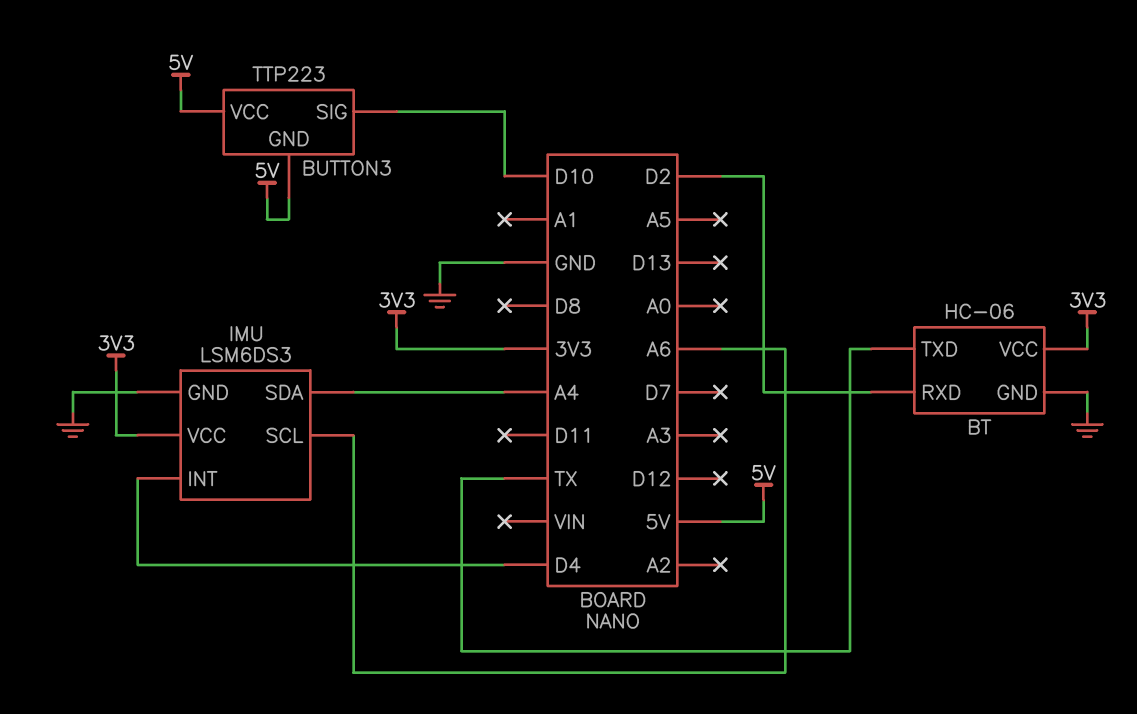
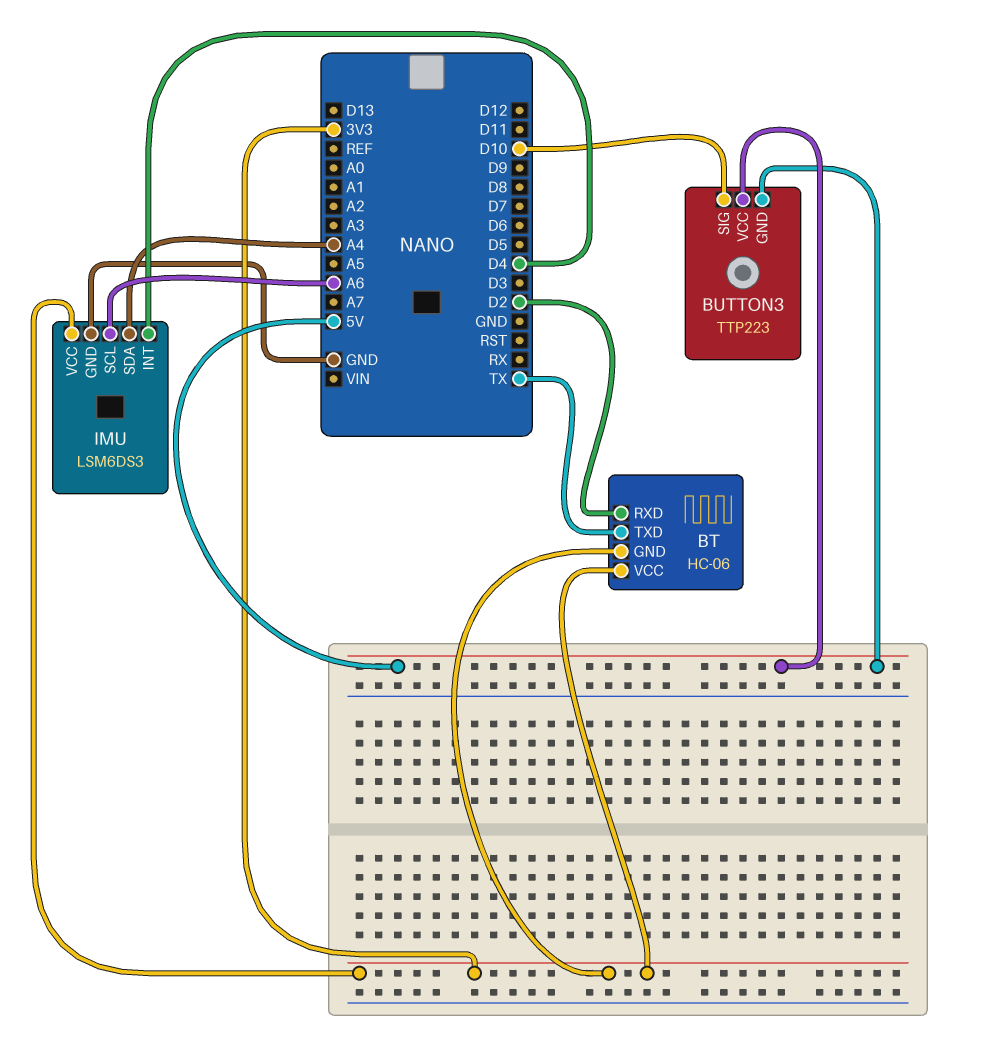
BT pin GND: GND -> 3V3

